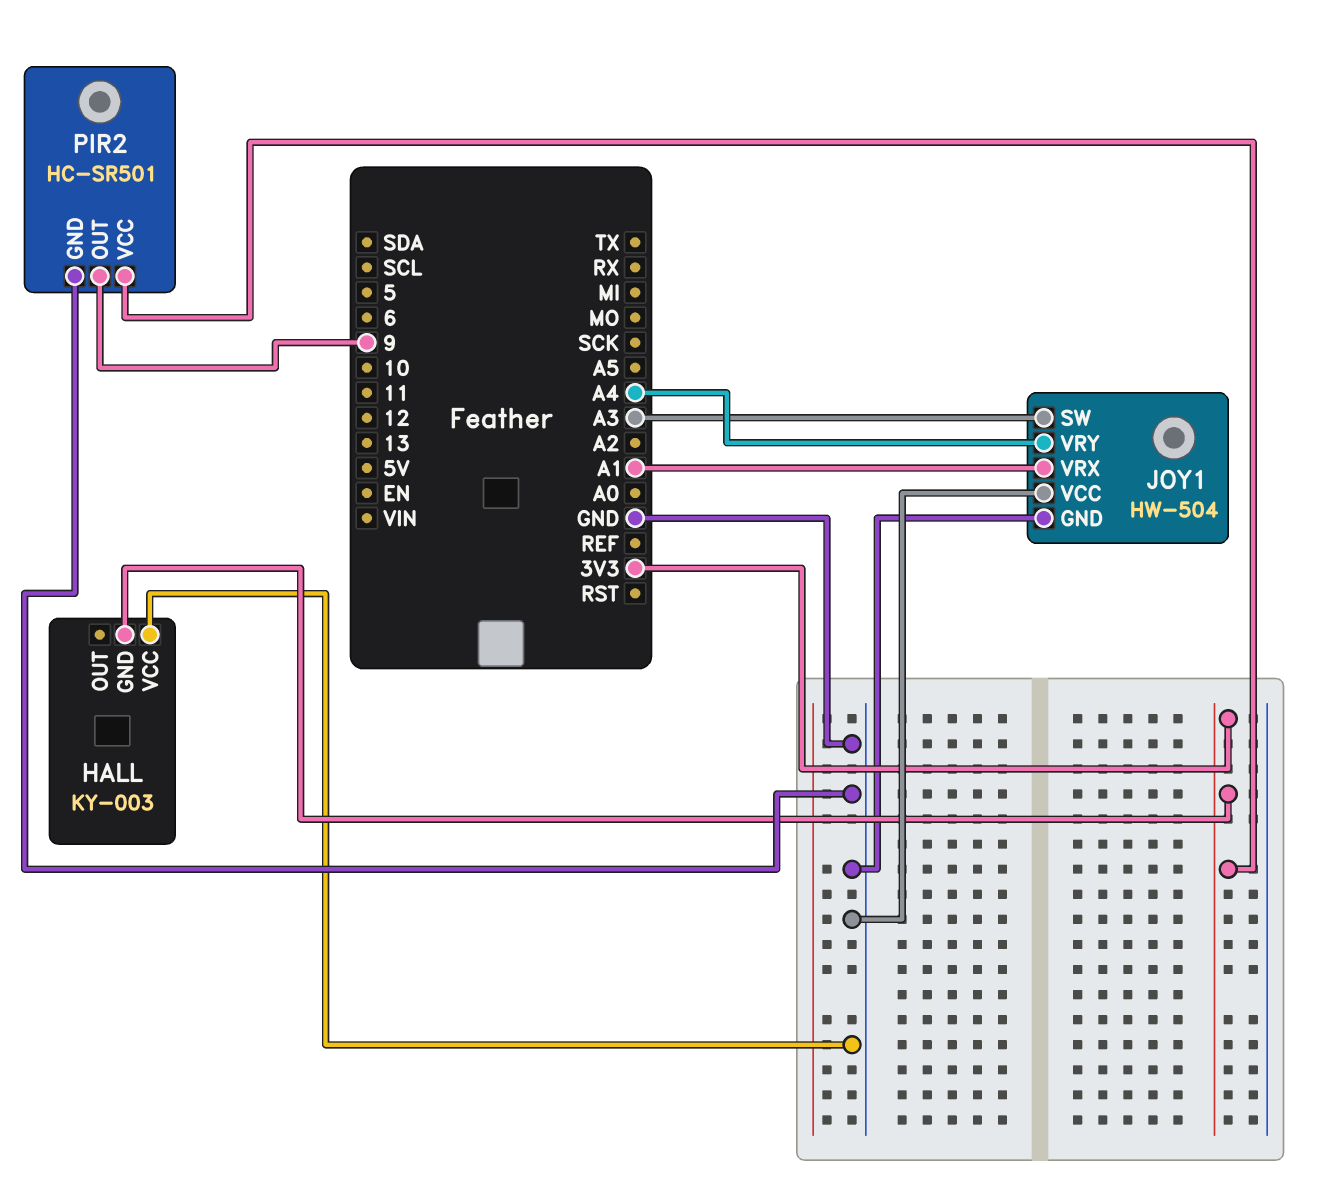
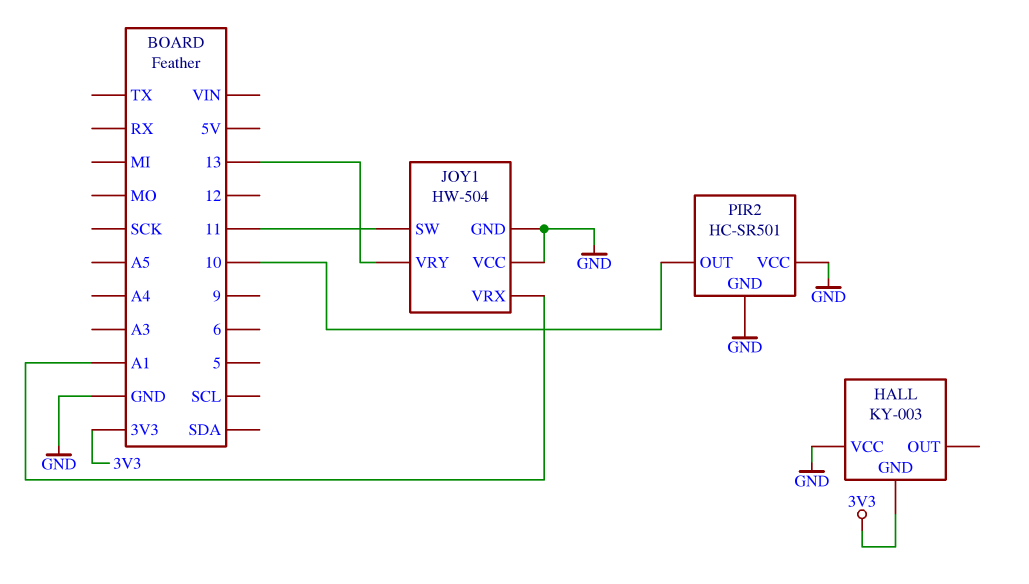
JOY1 pin SW: A3 -> 11
JOY1 pin VRY: A4 -> 13
PIR2 pin OUT: 9 -> 10
PIR2 pin VCC: 3V3 -> GND

